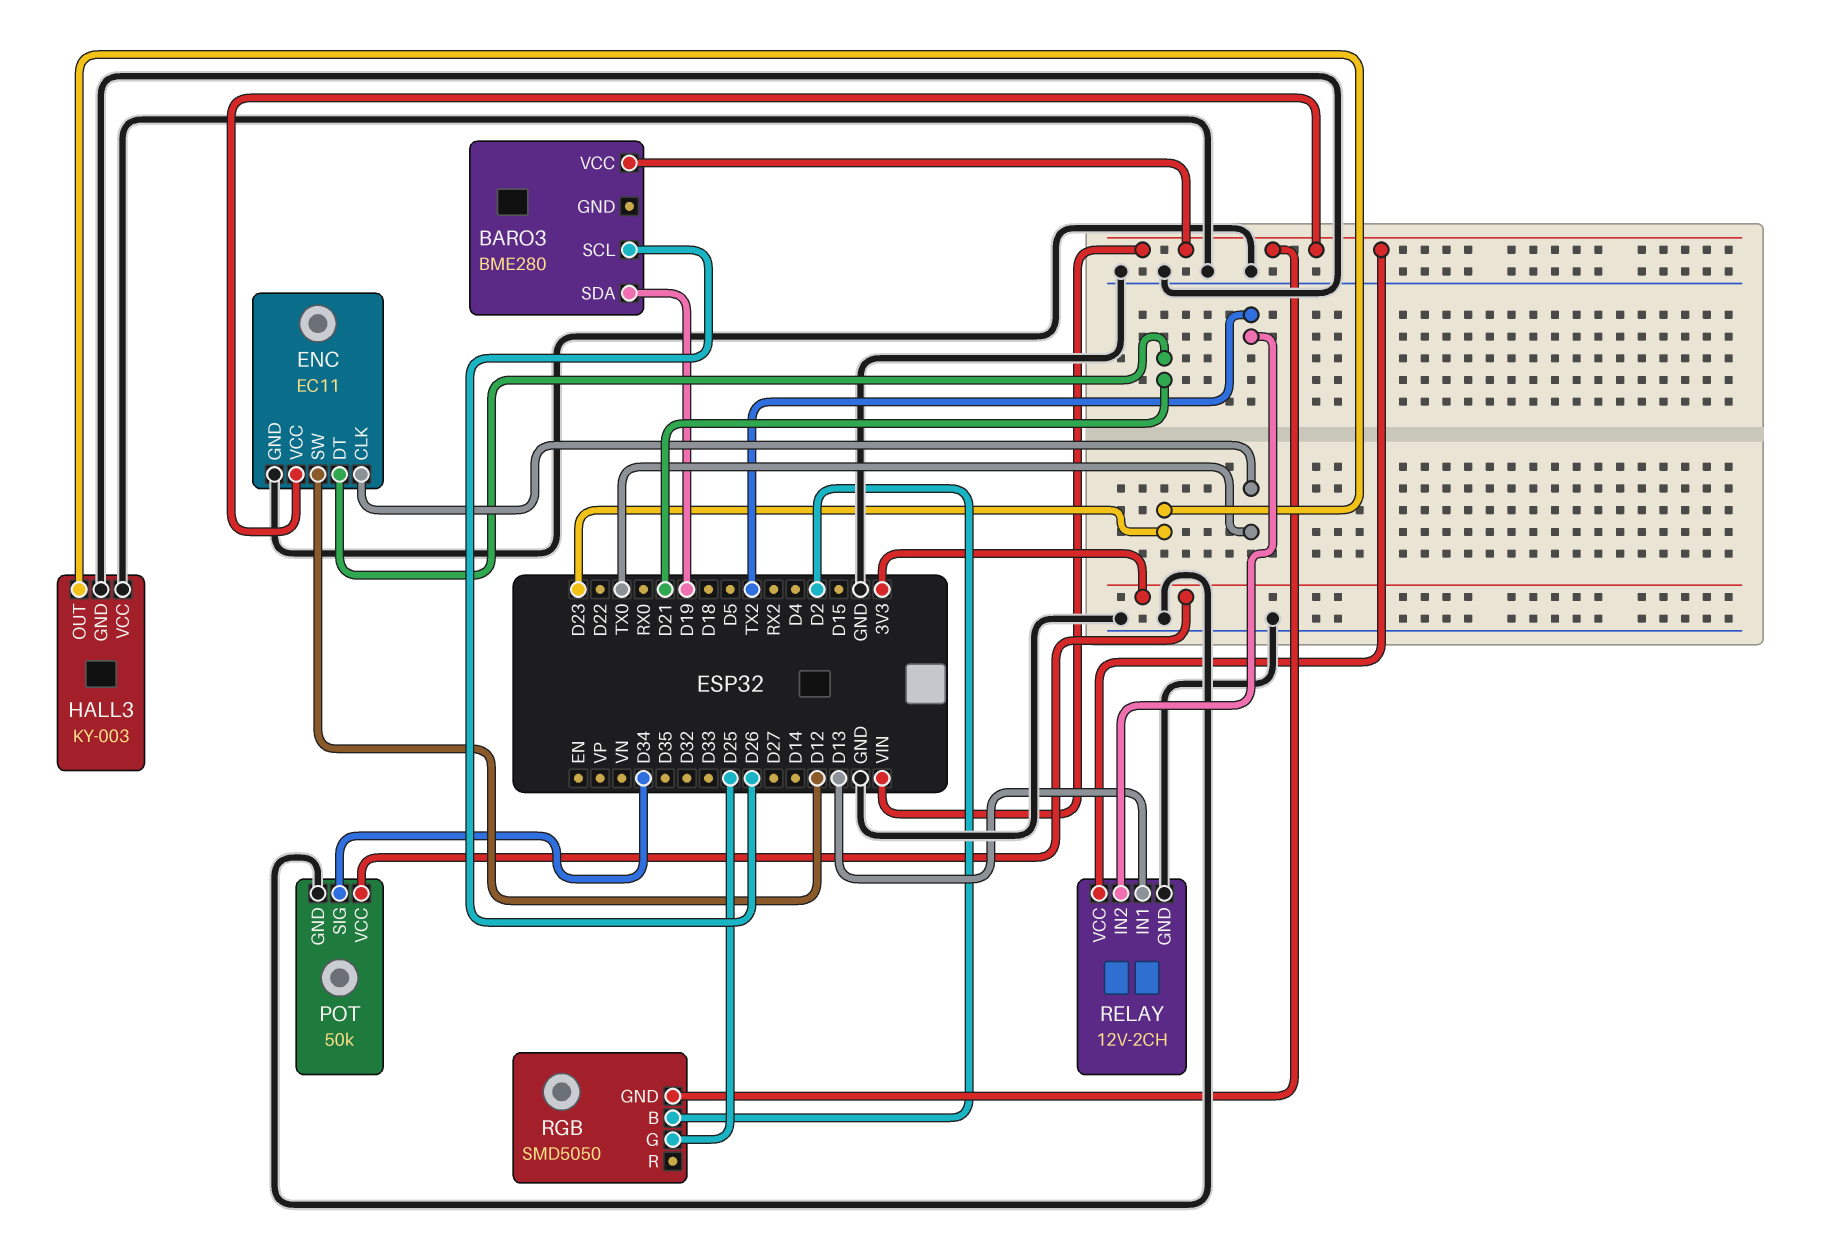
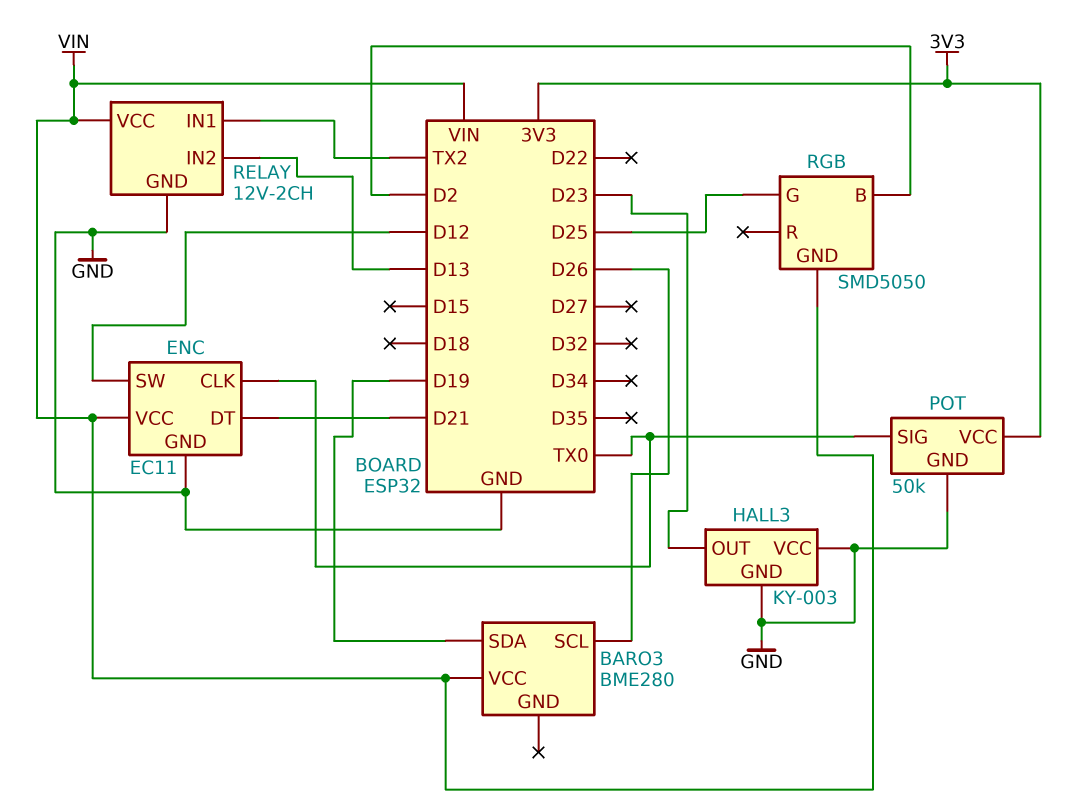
POT pin SIG: D34 -> TX0
RELAY pin IN1: D13 -> TX2
RELAY pin IN2: TX2 -> D13

